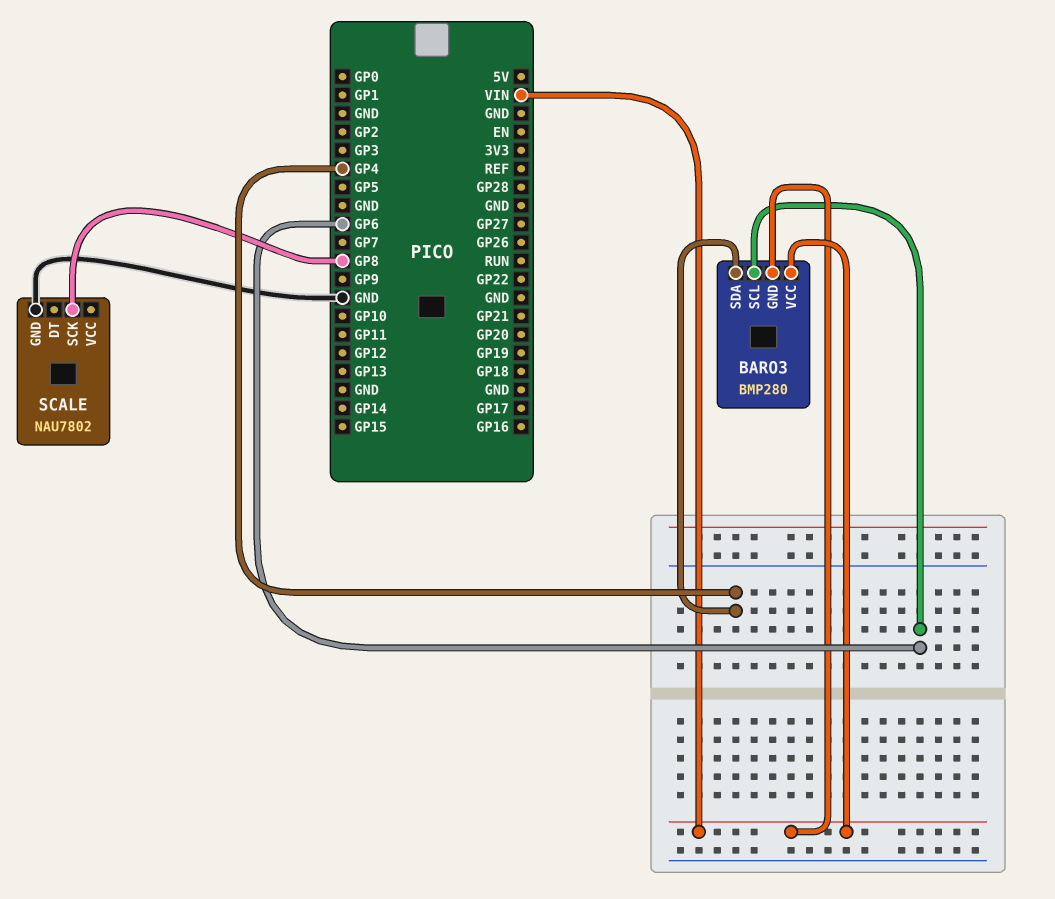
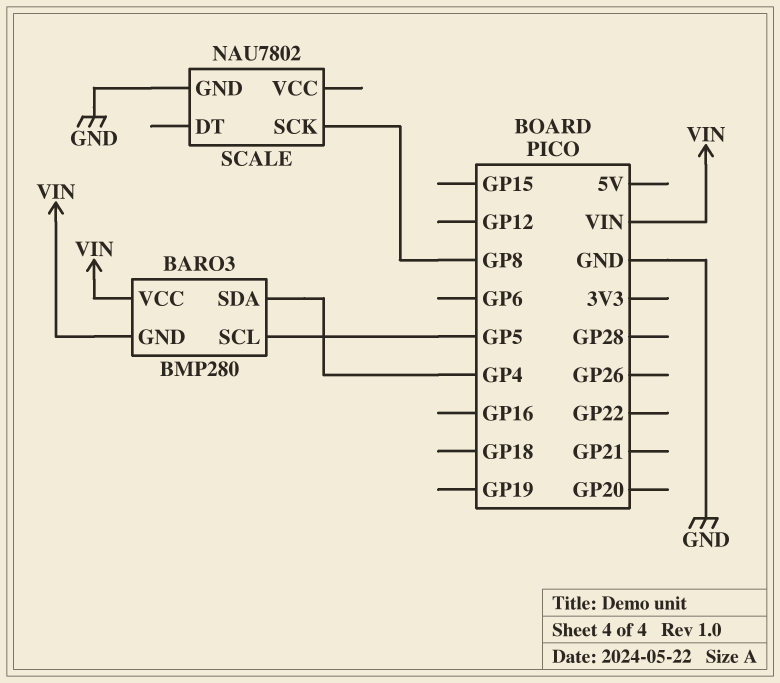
BARO3 pin SCL: GP6 -> GP5

